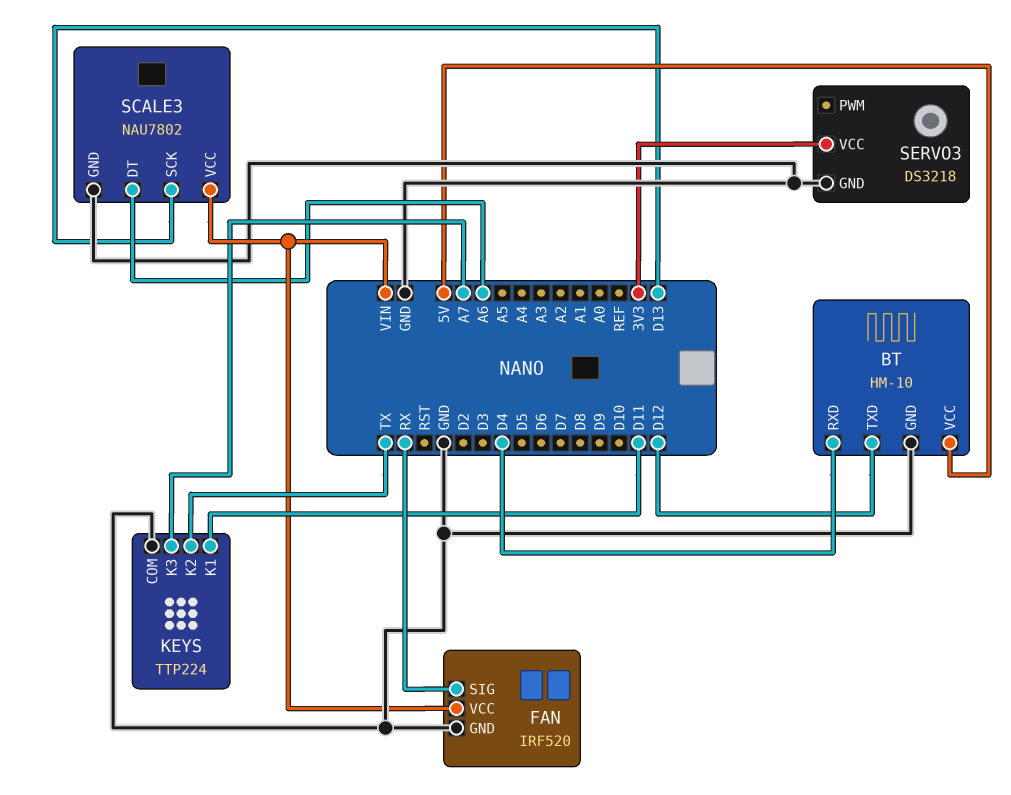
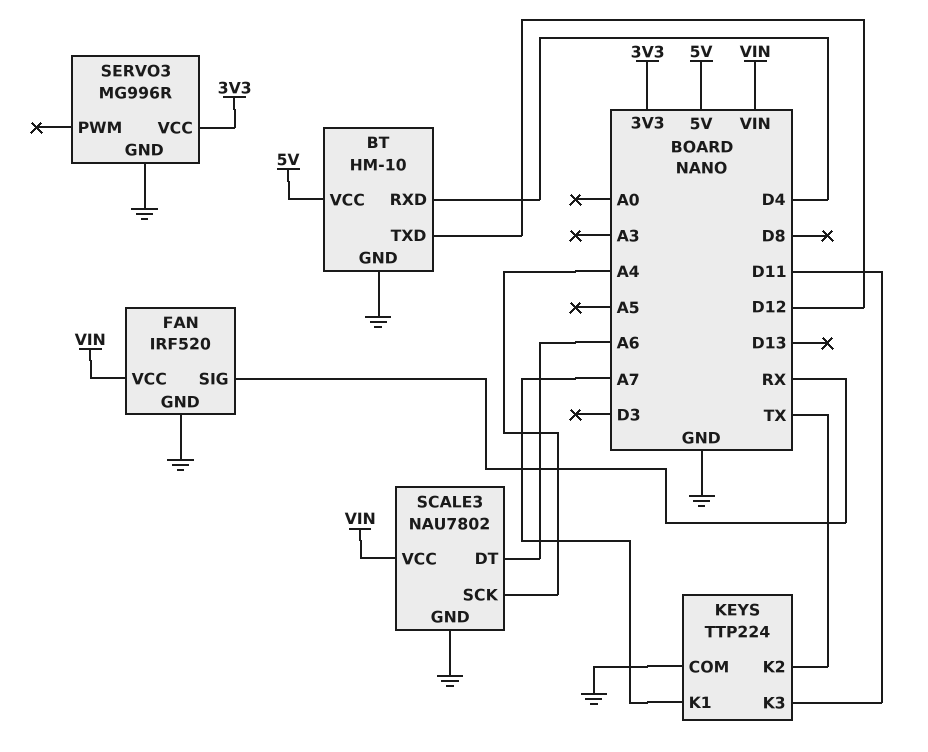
KEYS pin K1: D11 -> A7
KEYS pin K3: A7 -> D11
SCALE3 pin SCK: D13 -> A4
SERVO3: DS3218 -> MG996R

